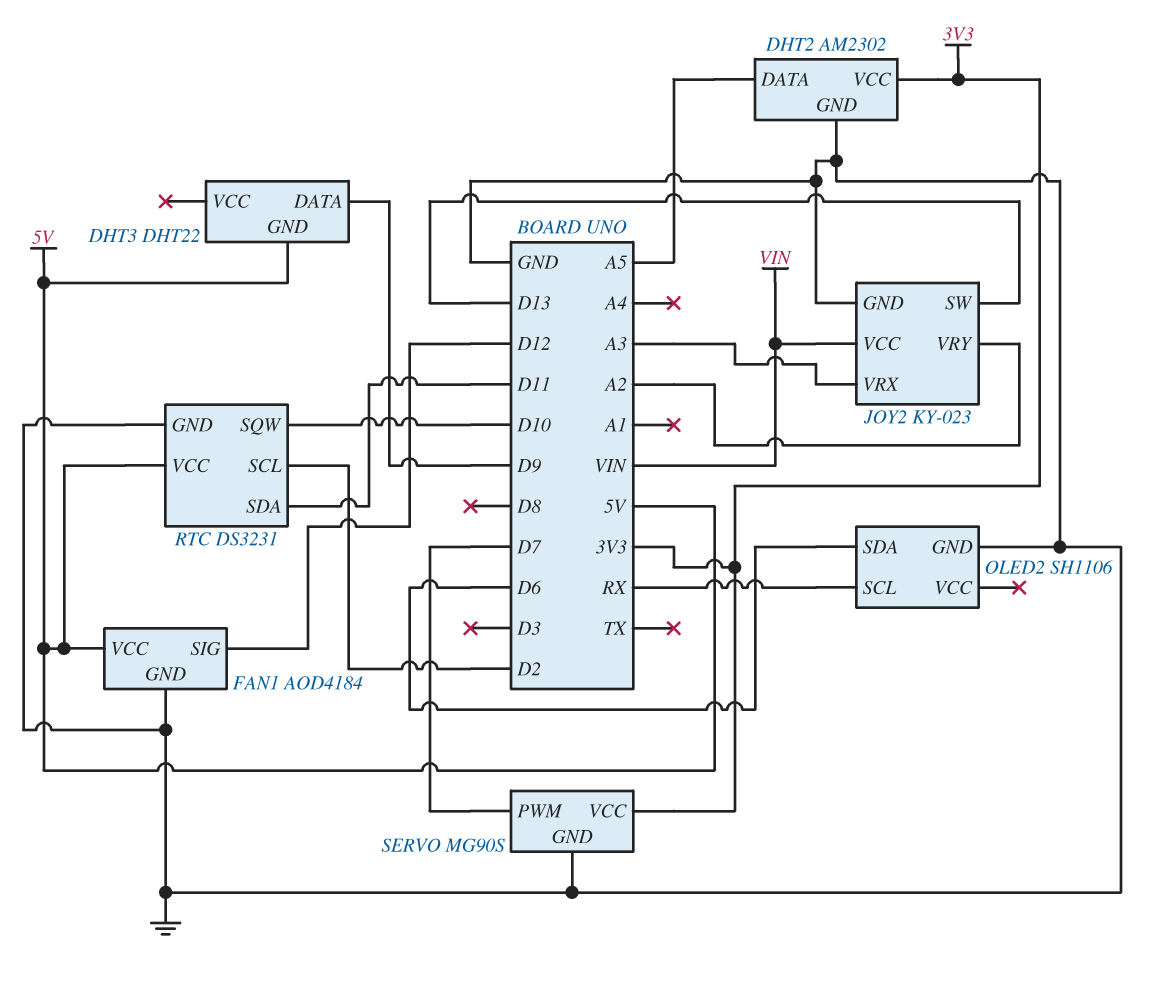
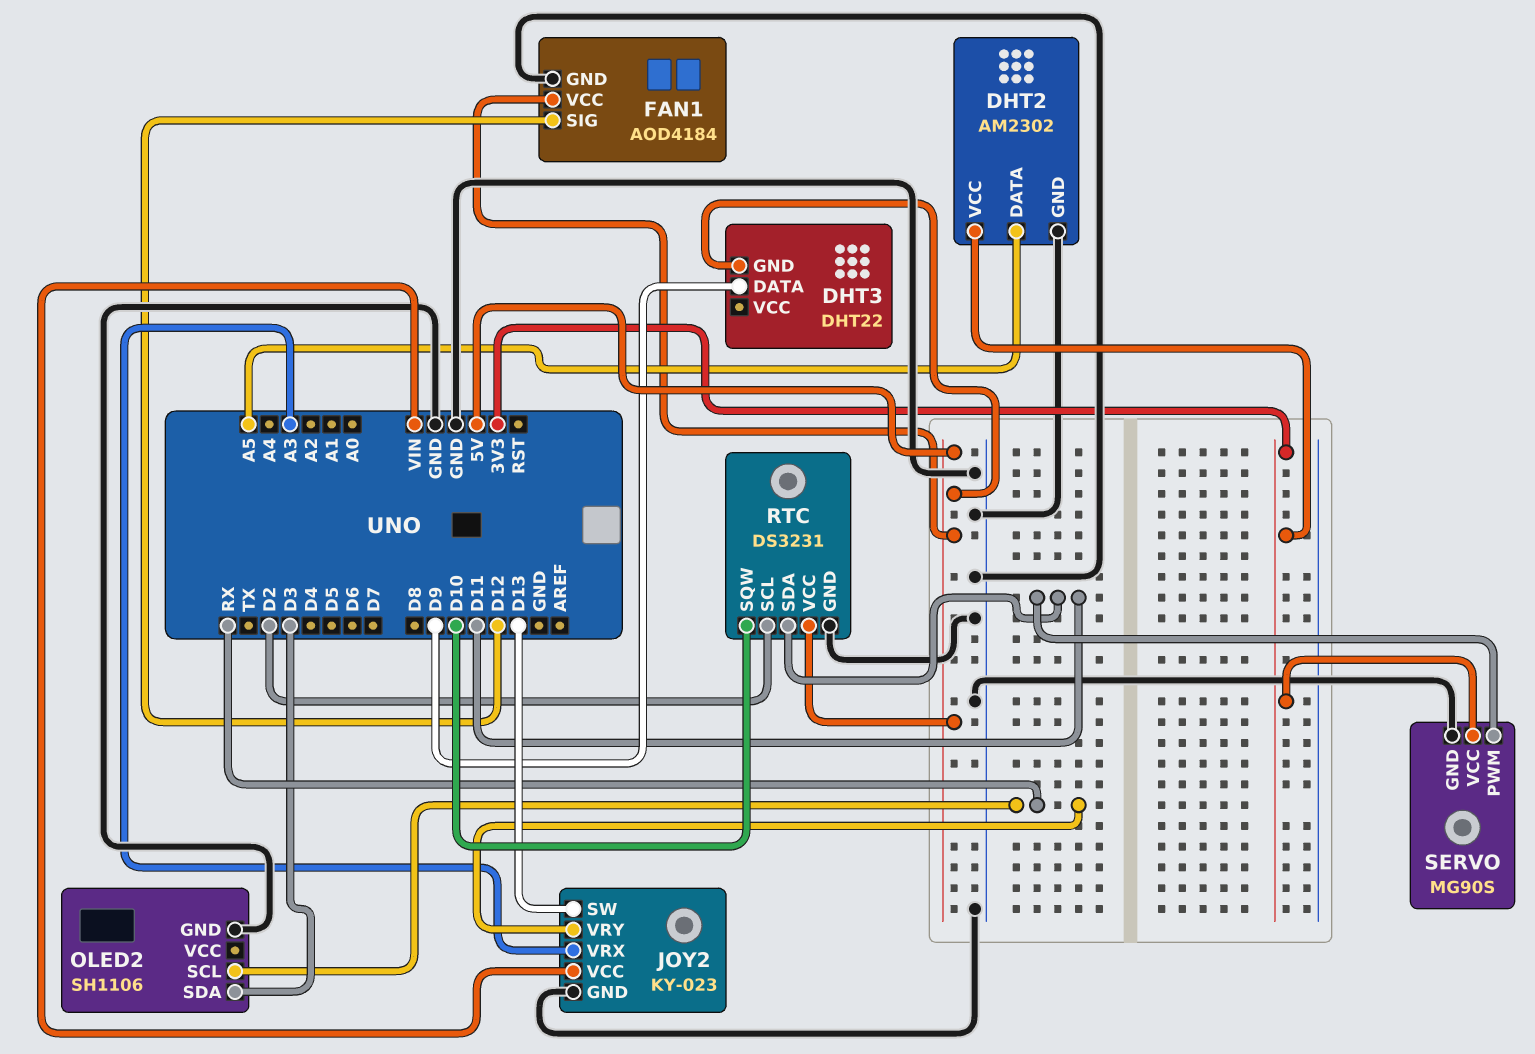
JOY2 pin VRY: A2 -> RX
OLED2 pin SDA: D6 -> D3
SERVO pin PWM: D7 -> D11

